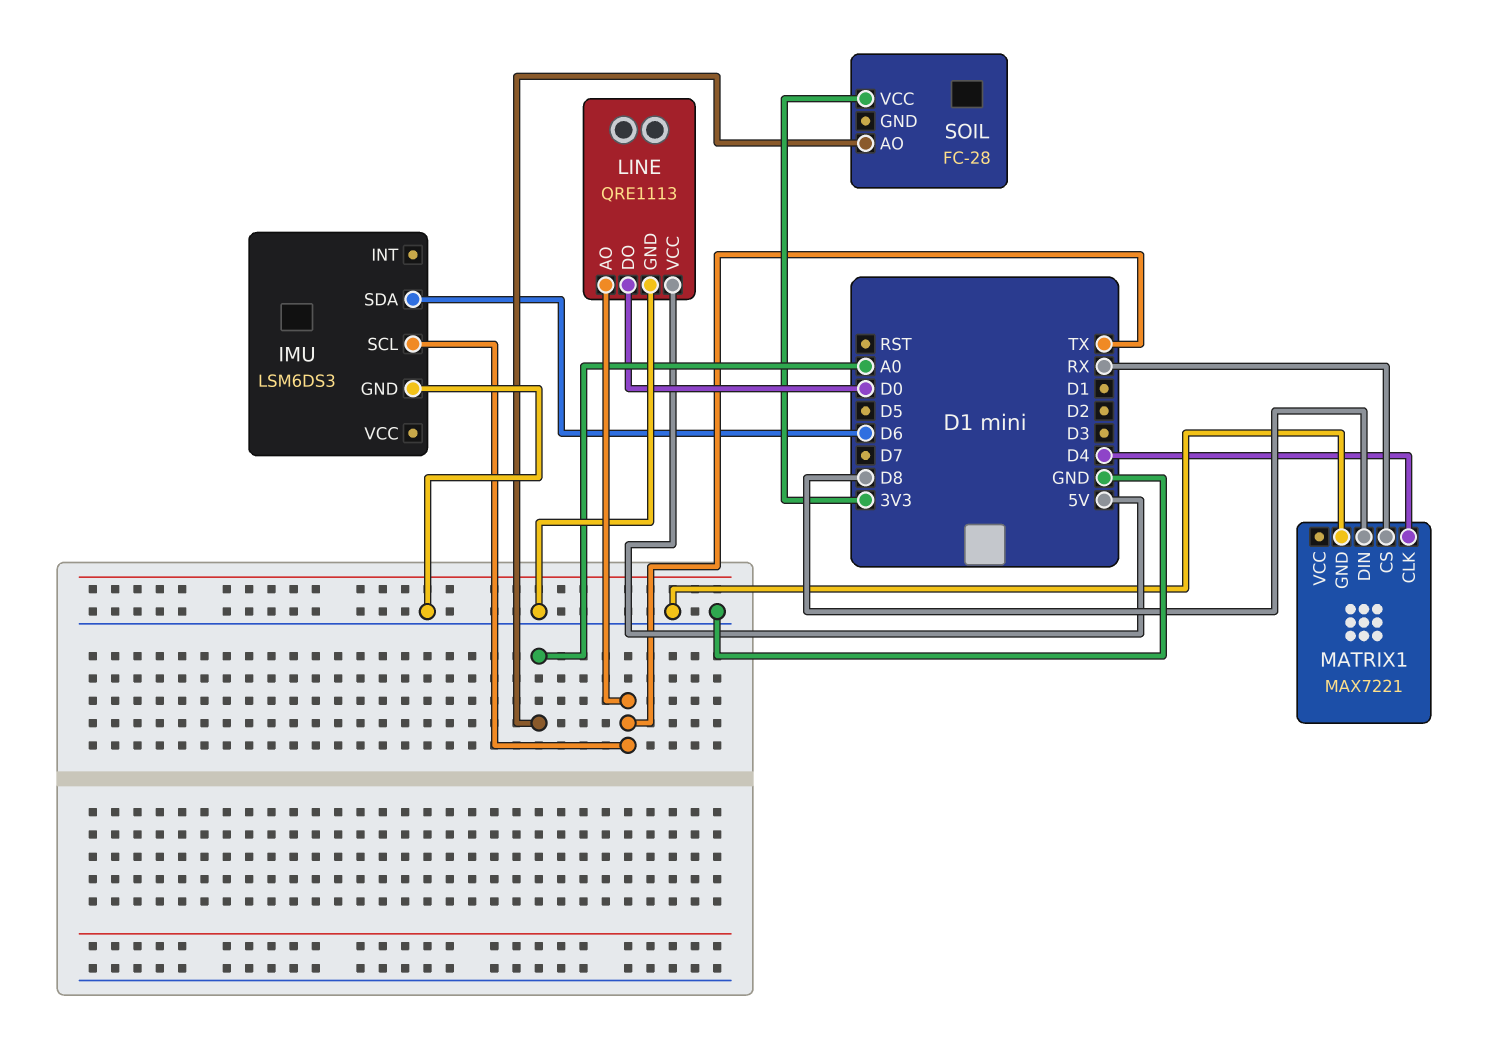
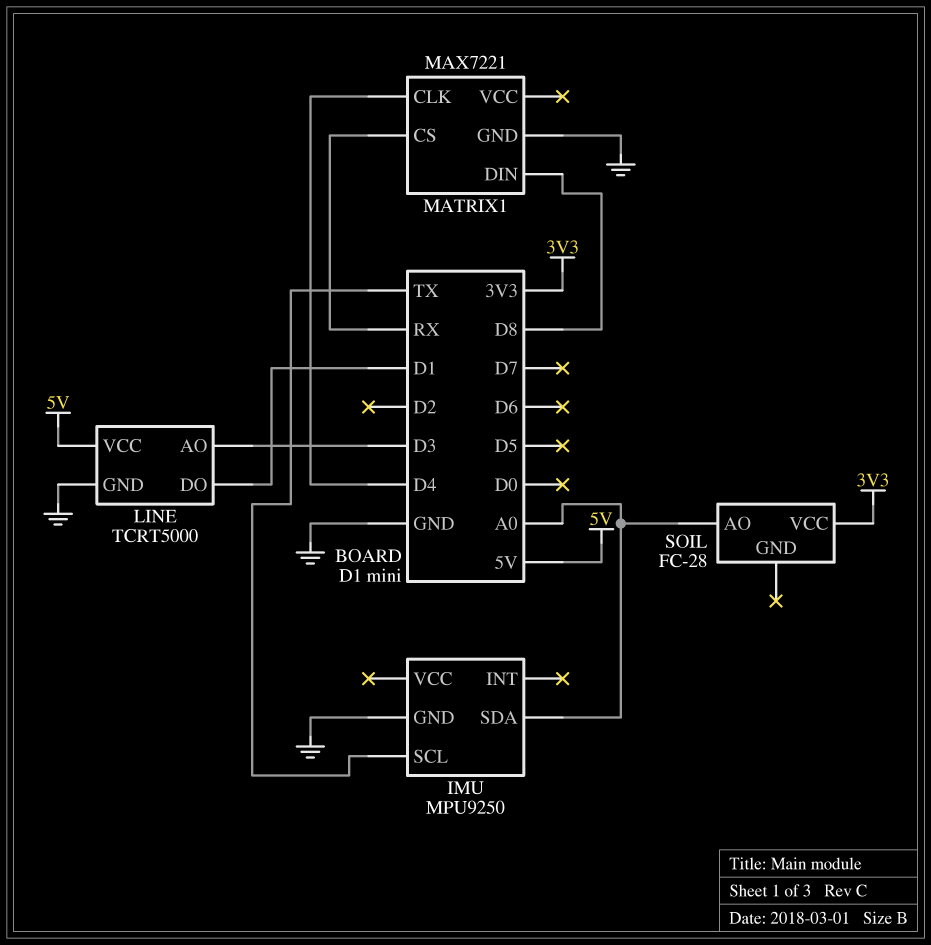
IMU: LSM6DS3 -> MPU9250
IMU pin SDA: D6 -> A0
LINE: QRE1113 -> TCRT5000
LINE pin AO: TX -> D3
LINE pin DO: D0 -> D1

